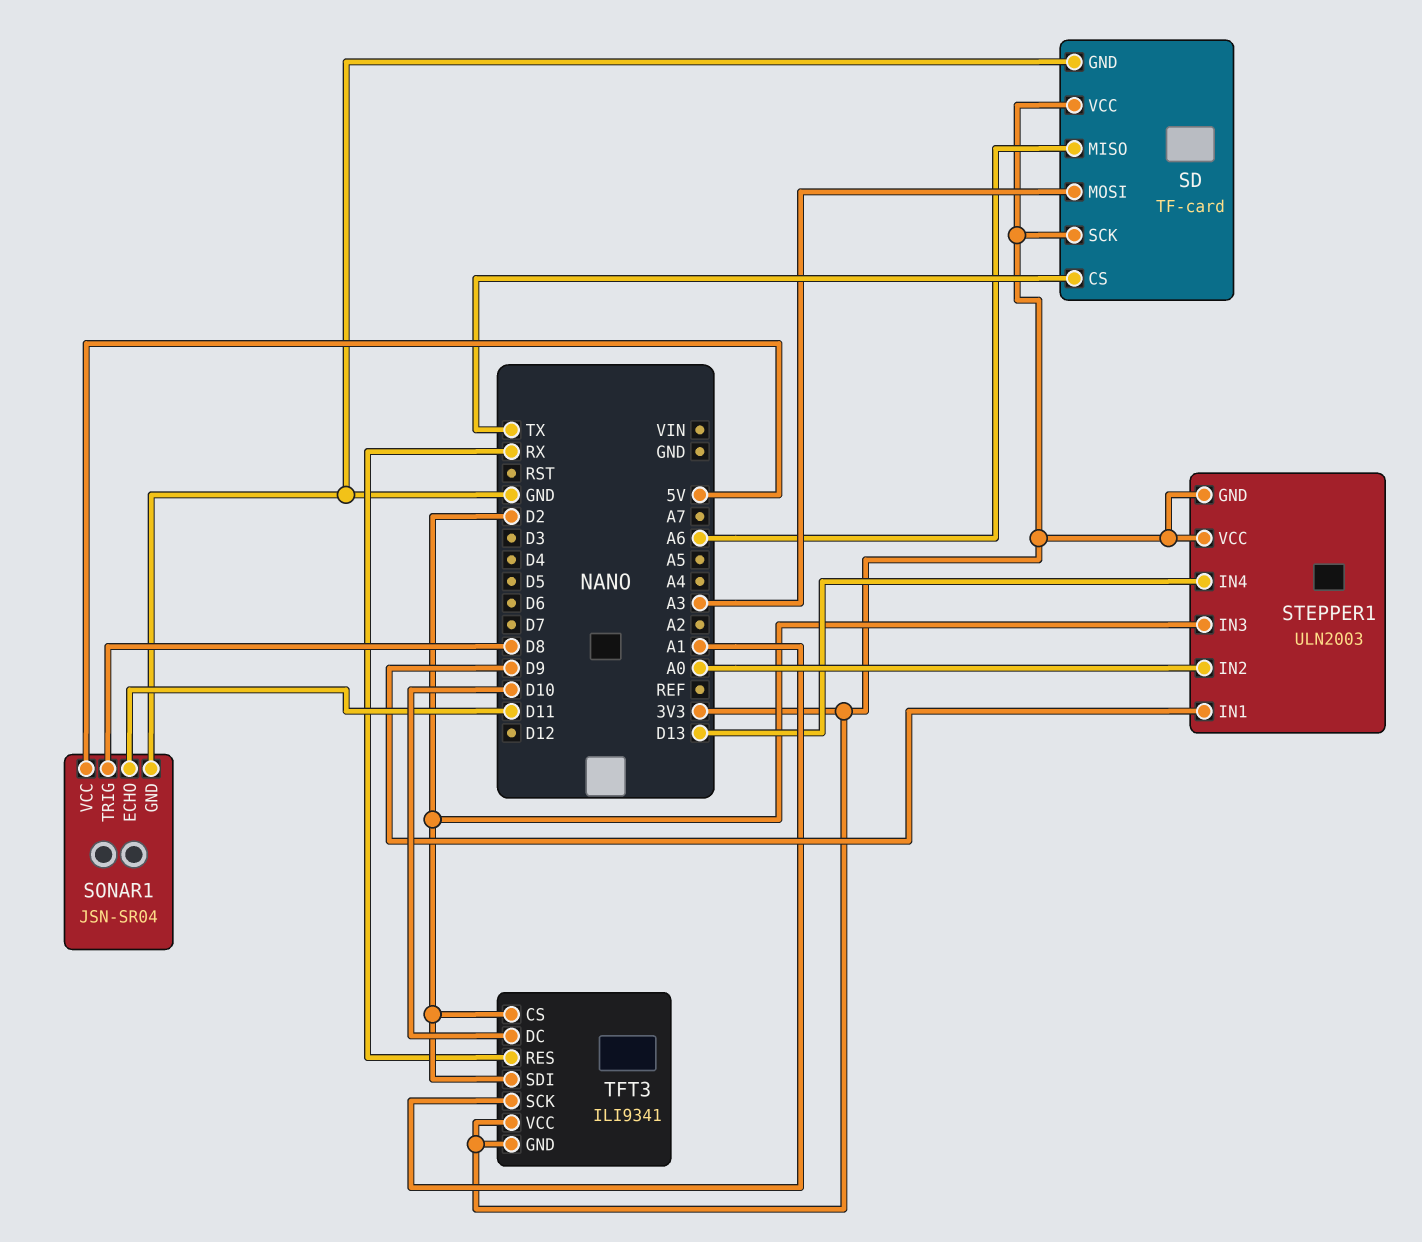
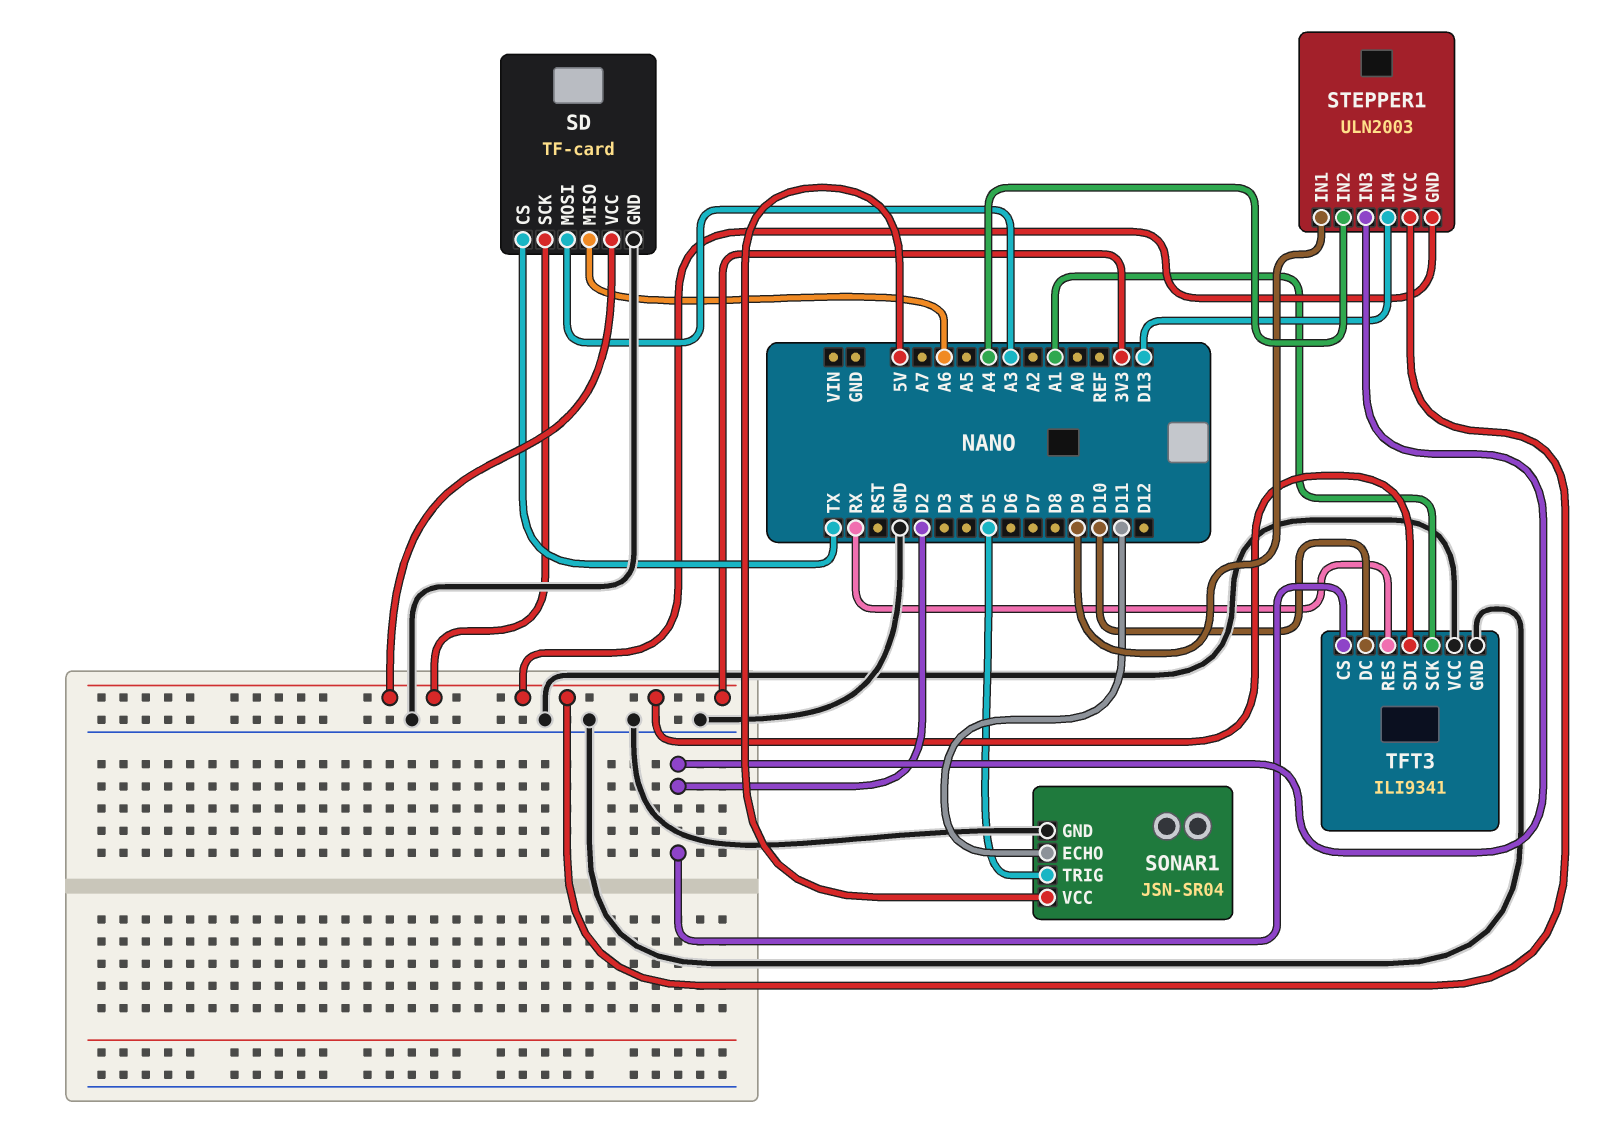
SONAR1 pin TRIG: D8 -> D5
STEPPER1 pin IN2: A0 -> A4
TFT3 pin GND: 3V3 -> GND
TFT3 pin SDI: D2 -> 3V3
TFT3 pin VCC: 3V3 -> GND

